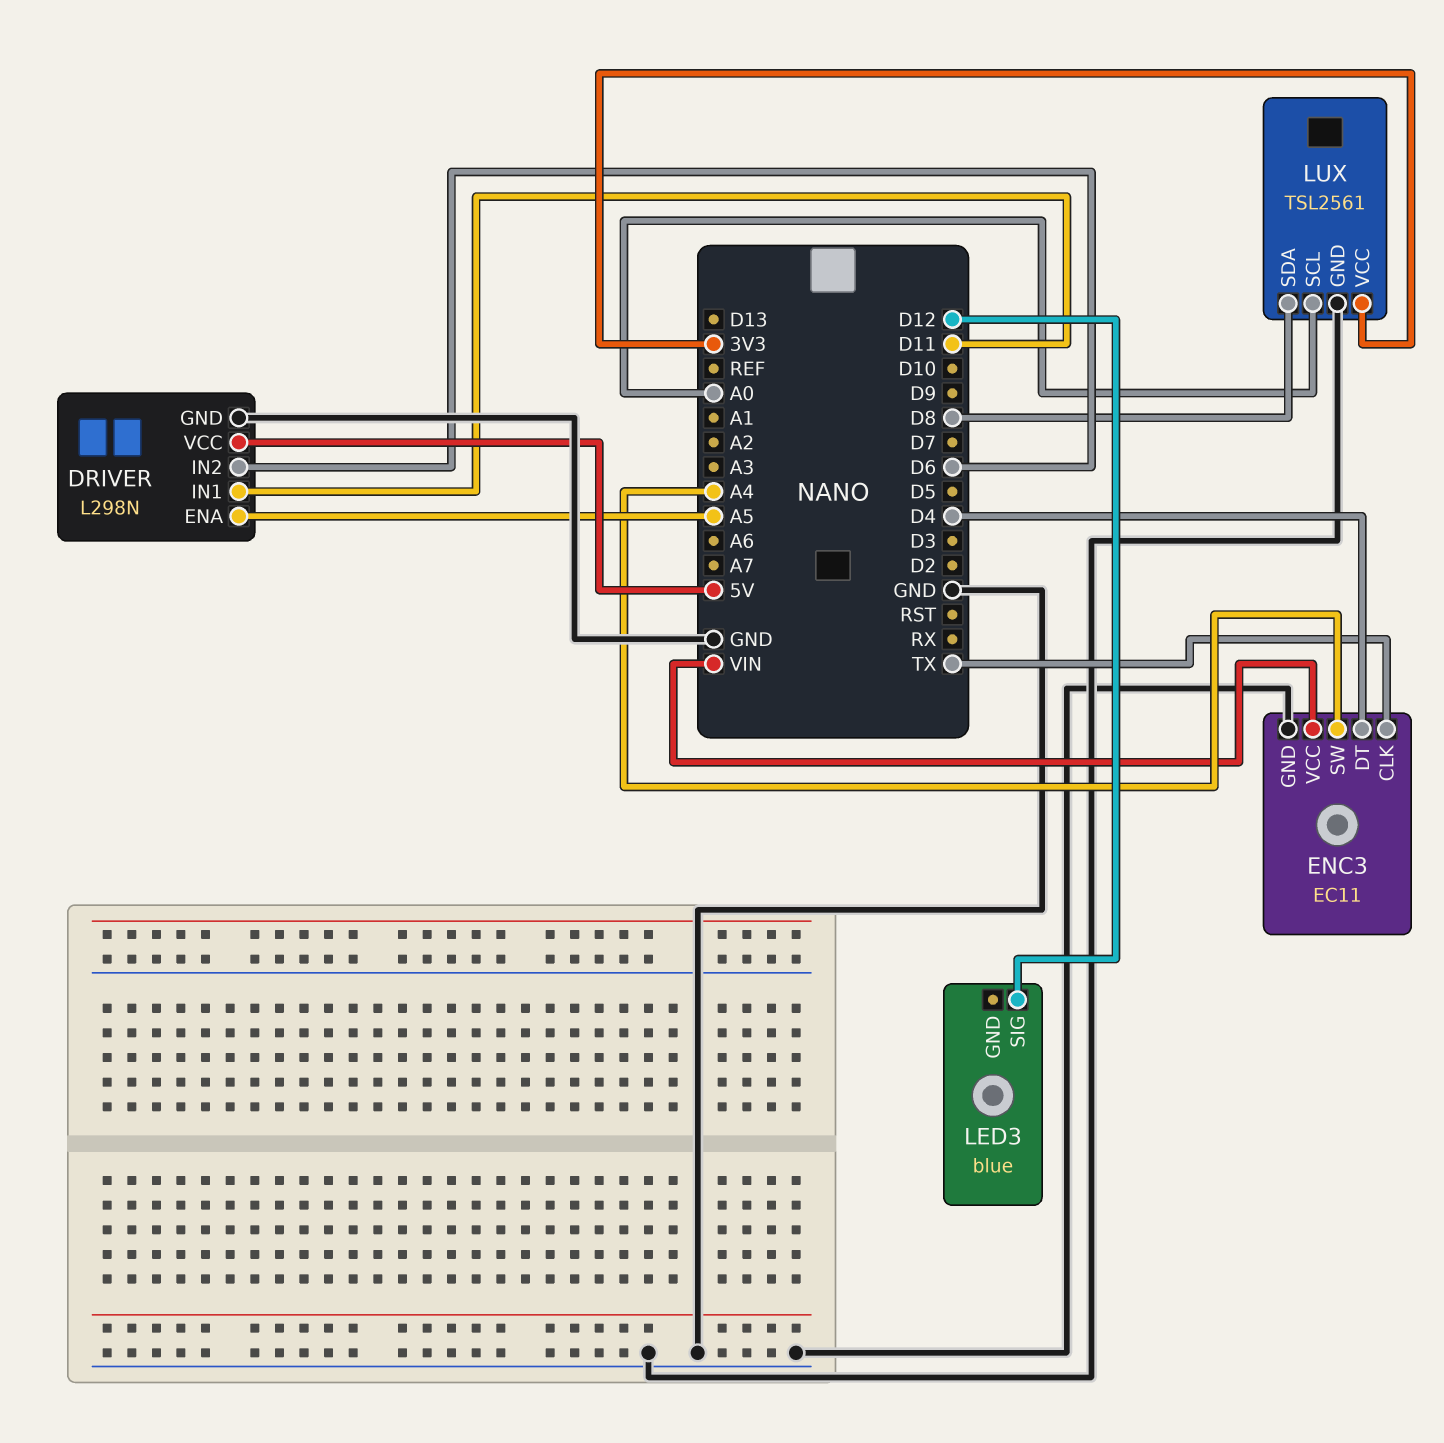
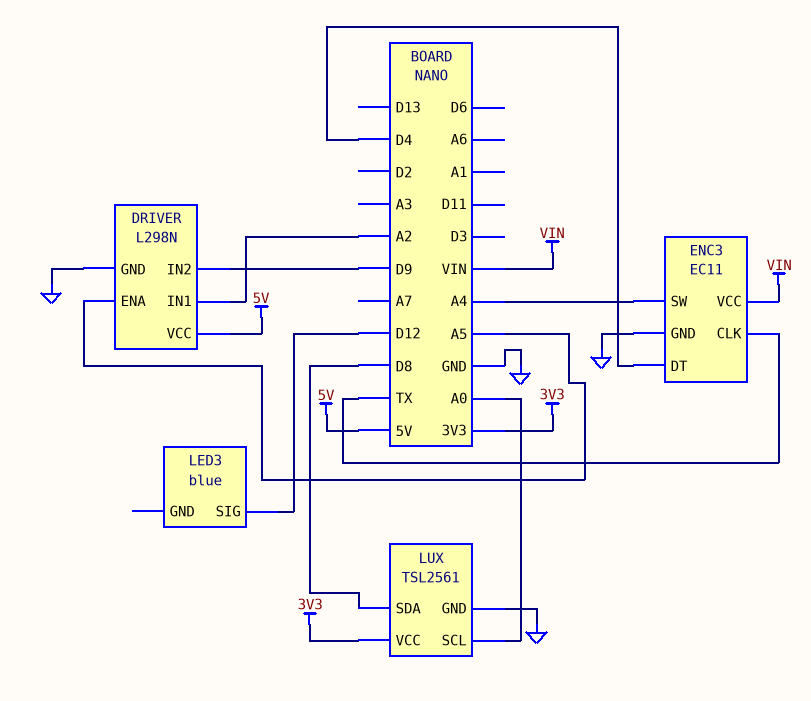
DRIVER pin IN1: D11 -> A2
DRIVER pin IN2: D6 -> D9

